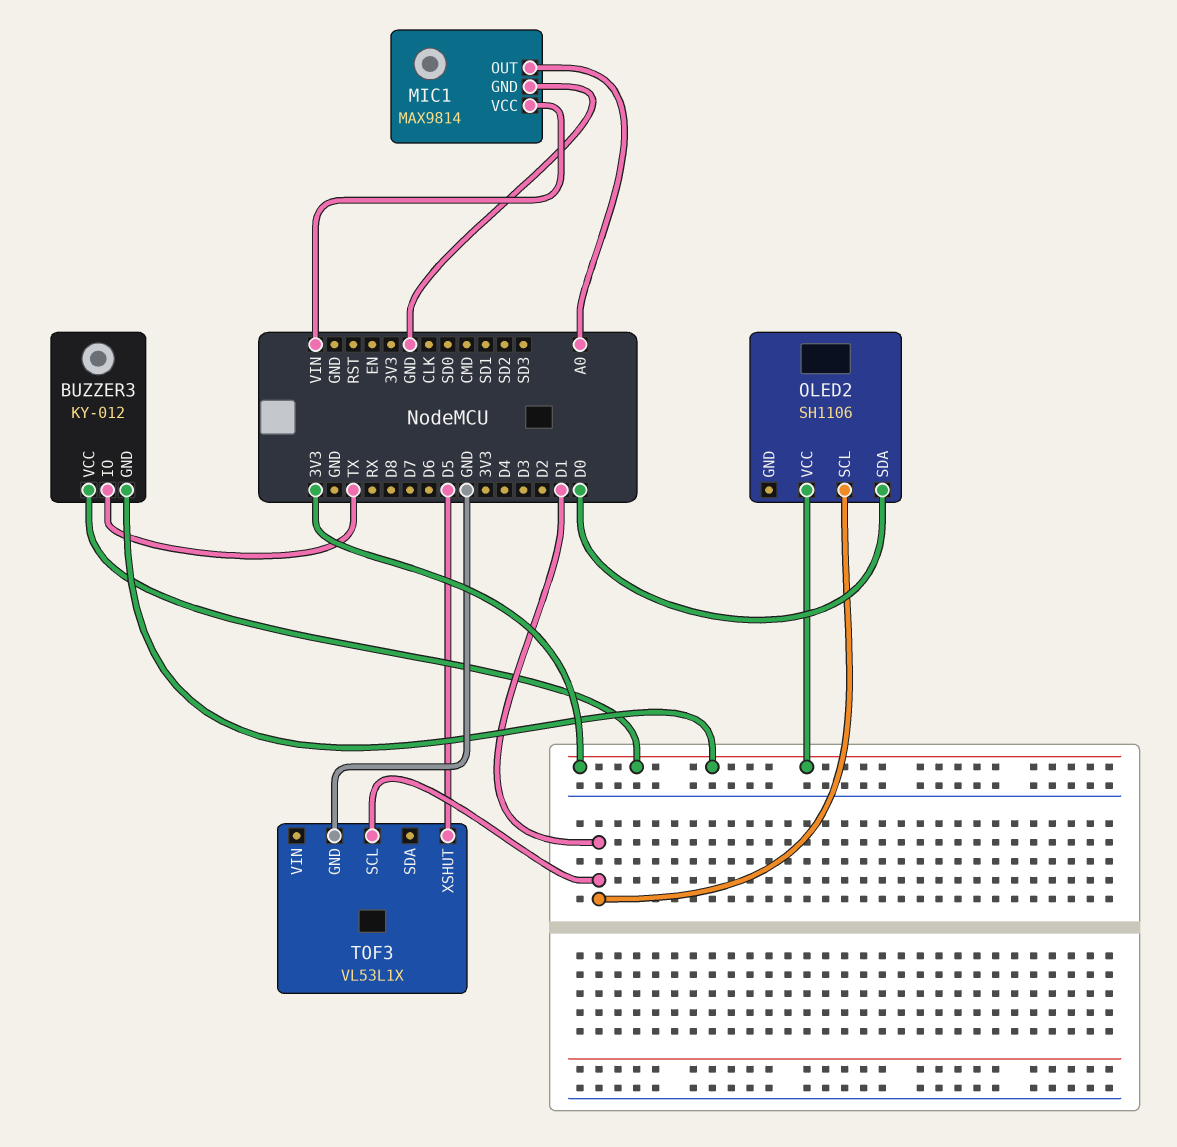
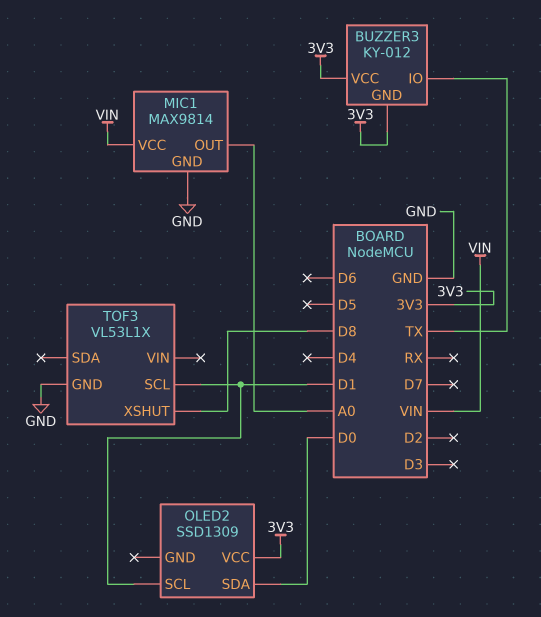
OLED2: SH1106 -> SSD1309
TOF3 pin XSHUT: D5 -> D8

